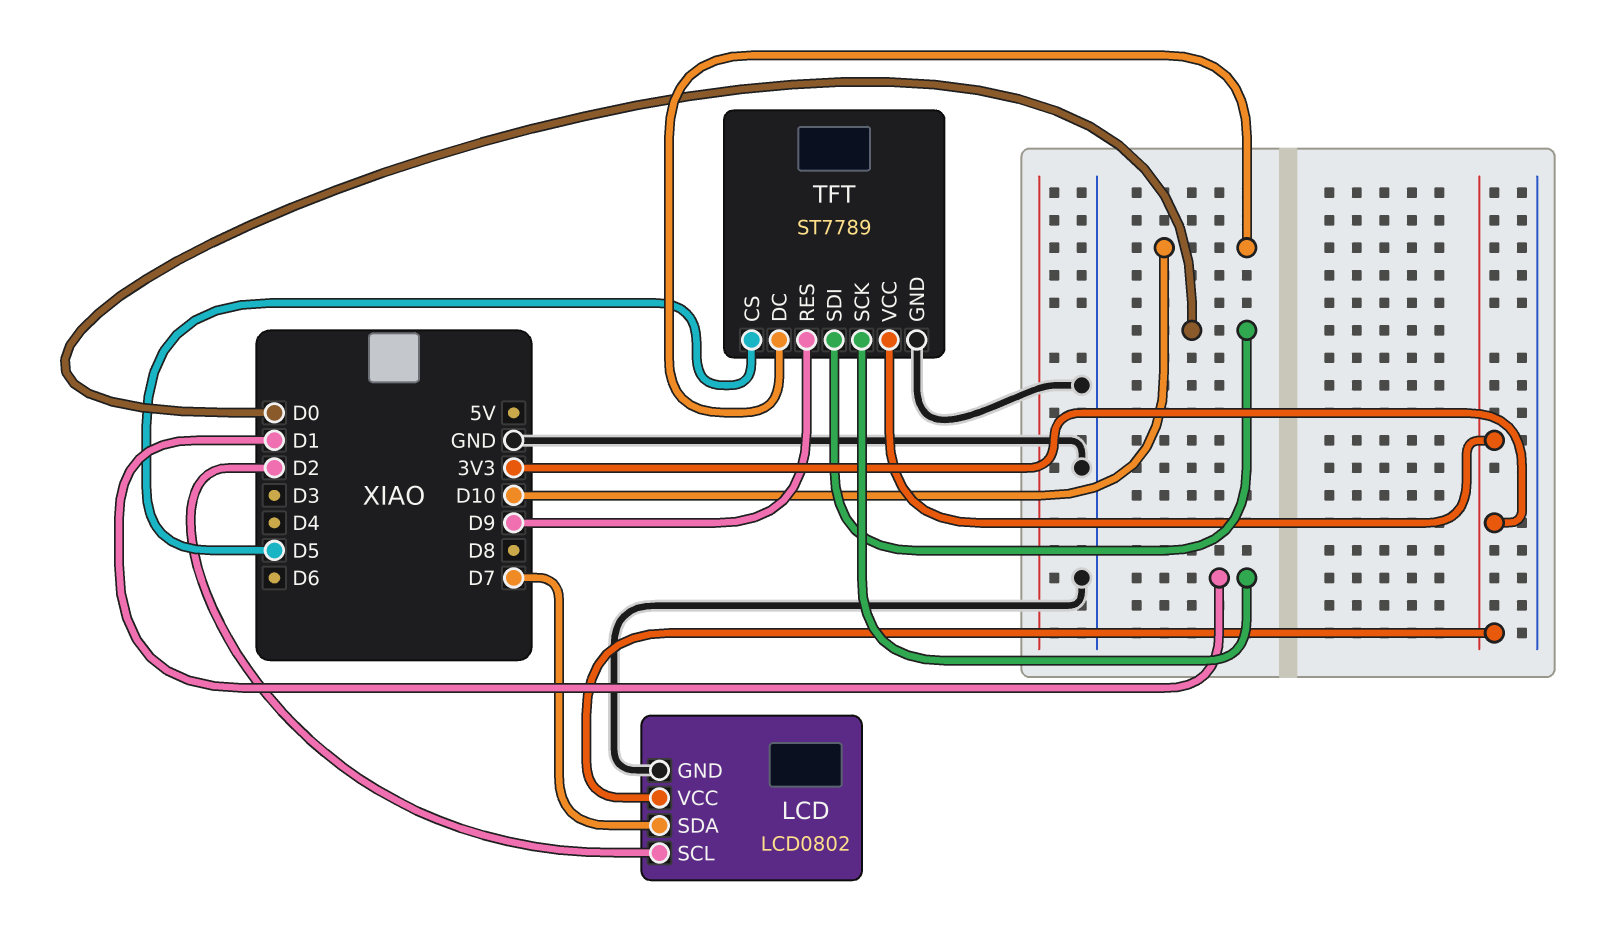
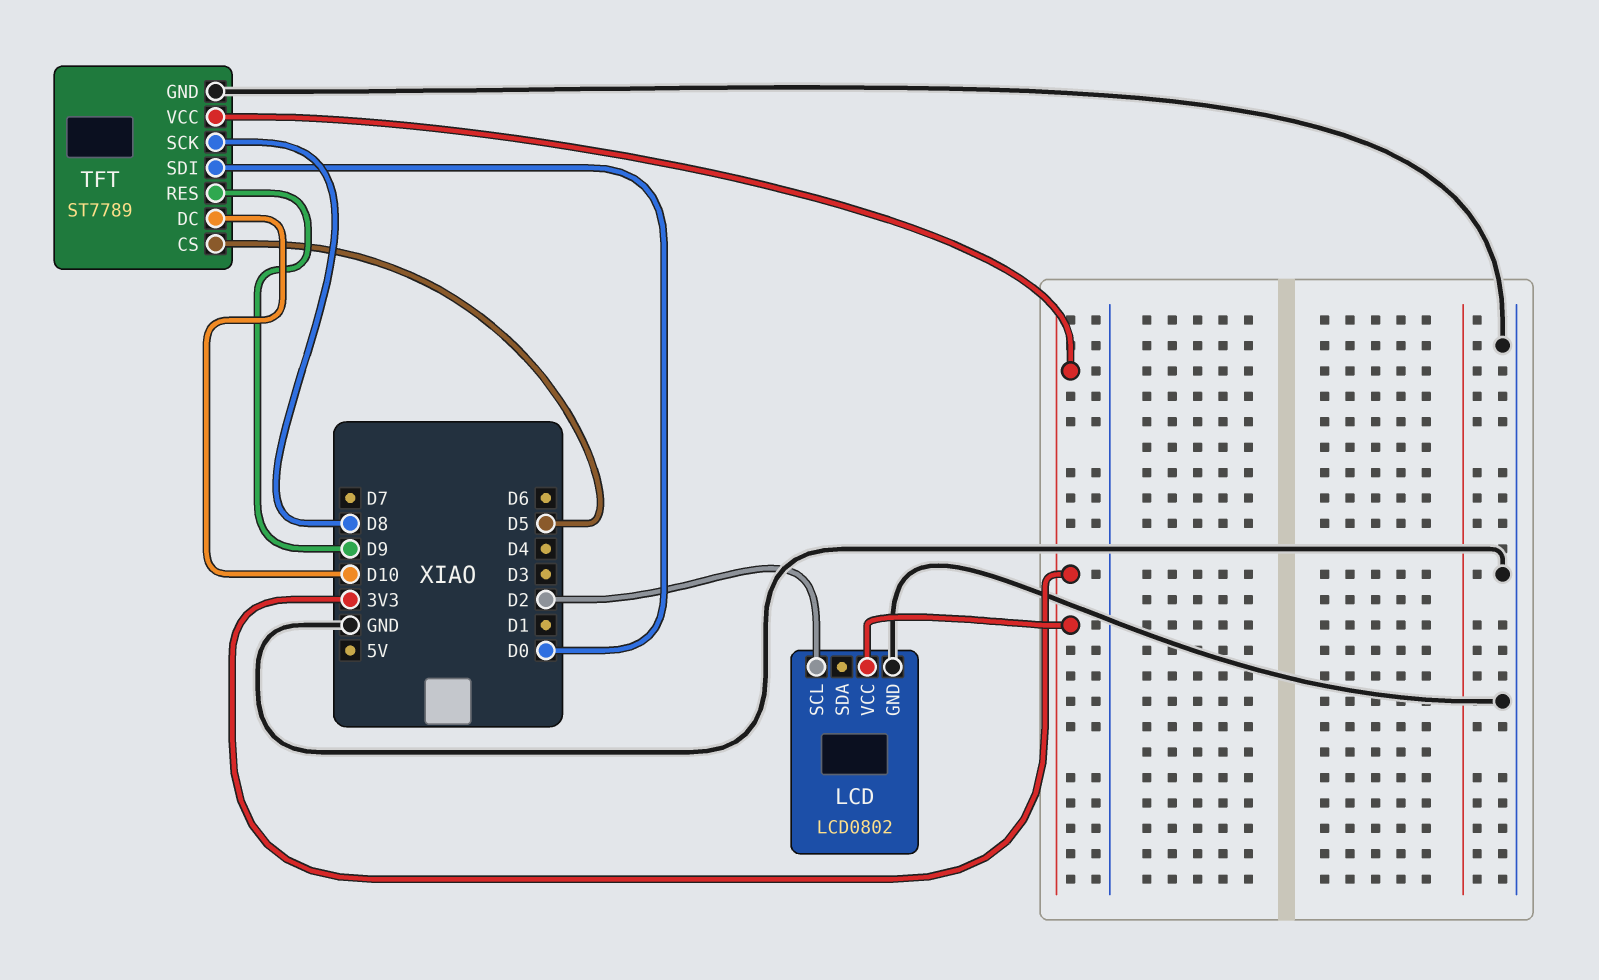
LCD pin SDA: D7 -> none
TFT pin SCK: D1 -> D8

